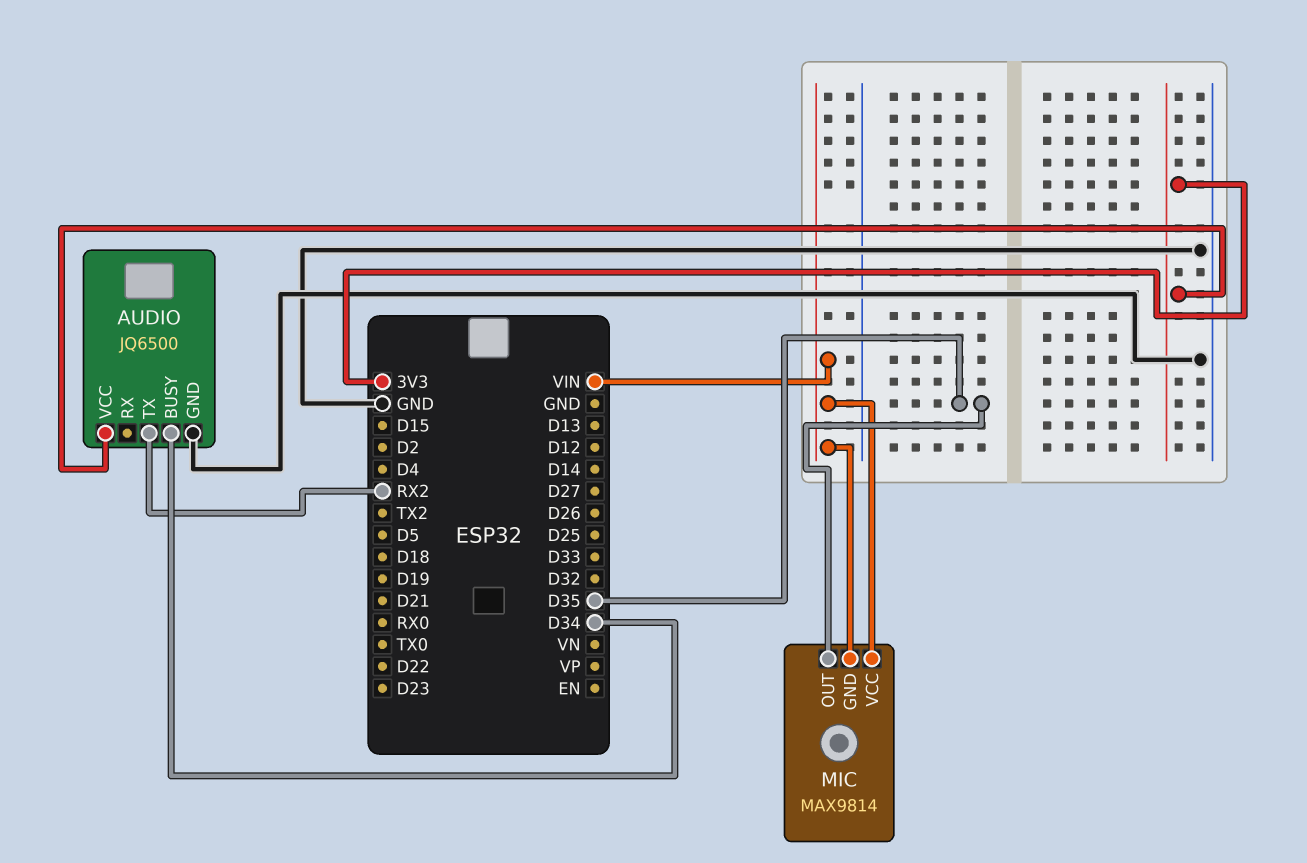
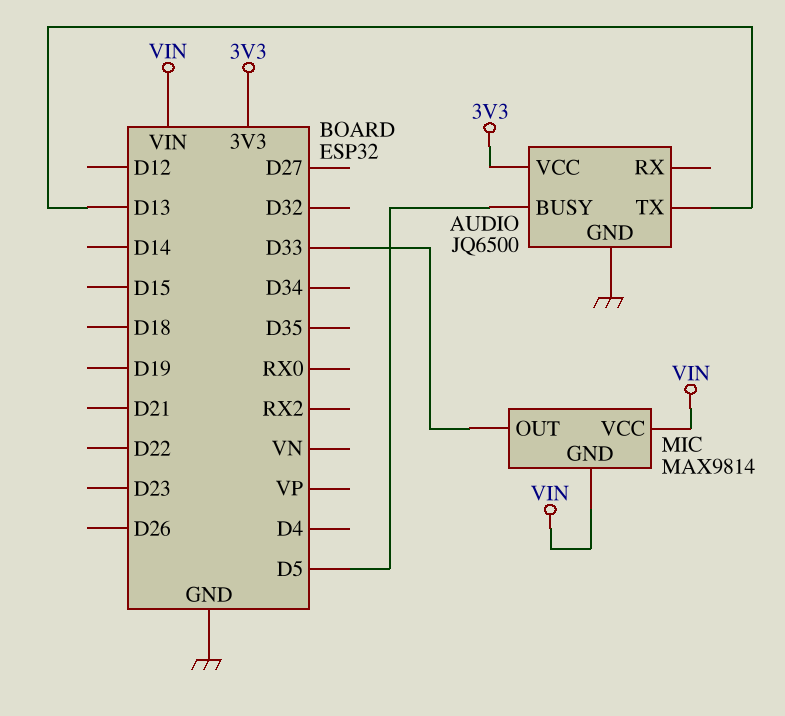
AUDIO pin BUSY: D34 -> D5
AUDIO pin TX: RX2 -> D13
MIC pin OUT: D35 -> D33

